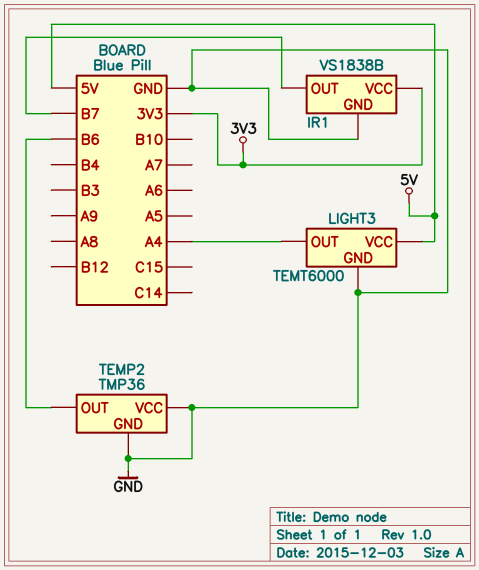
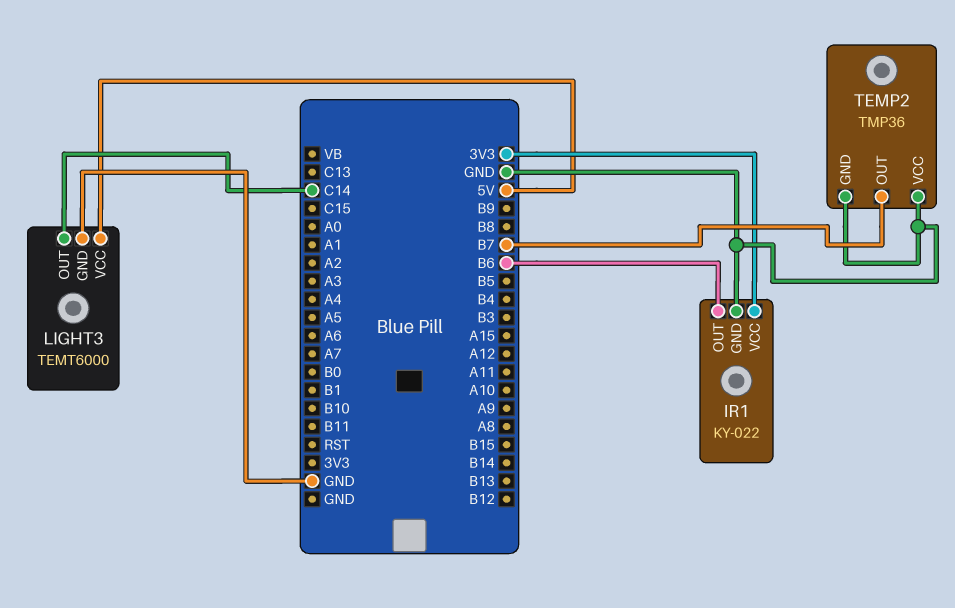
IR1: VS1838B -> KY-022
IR1 pin OUT: B7 -> B6
LIGHT3 pin OUT: A4 -> C14
TEMP2 pin OUT: B6 -> B7

